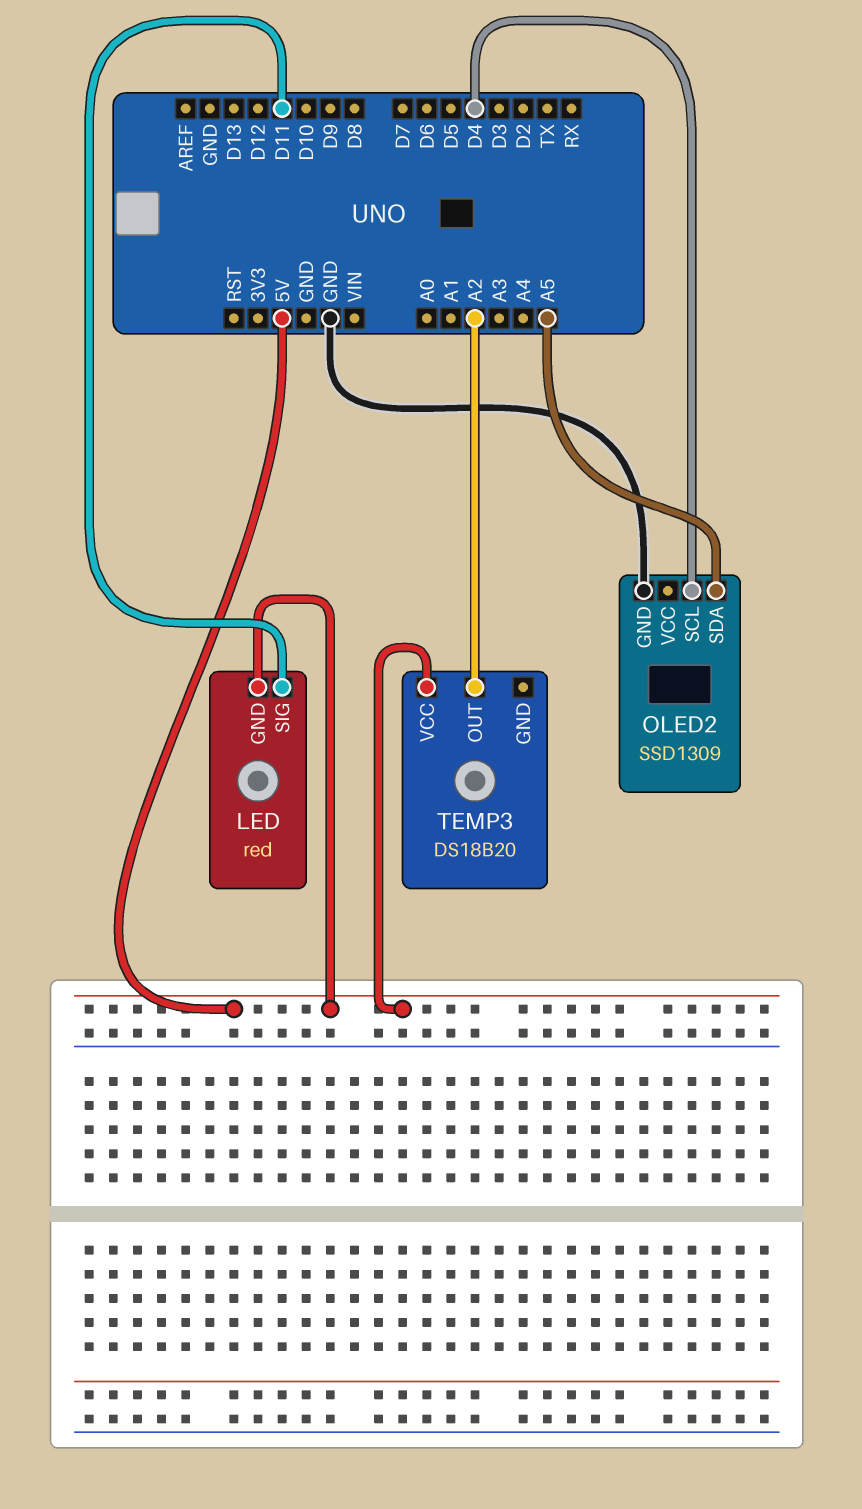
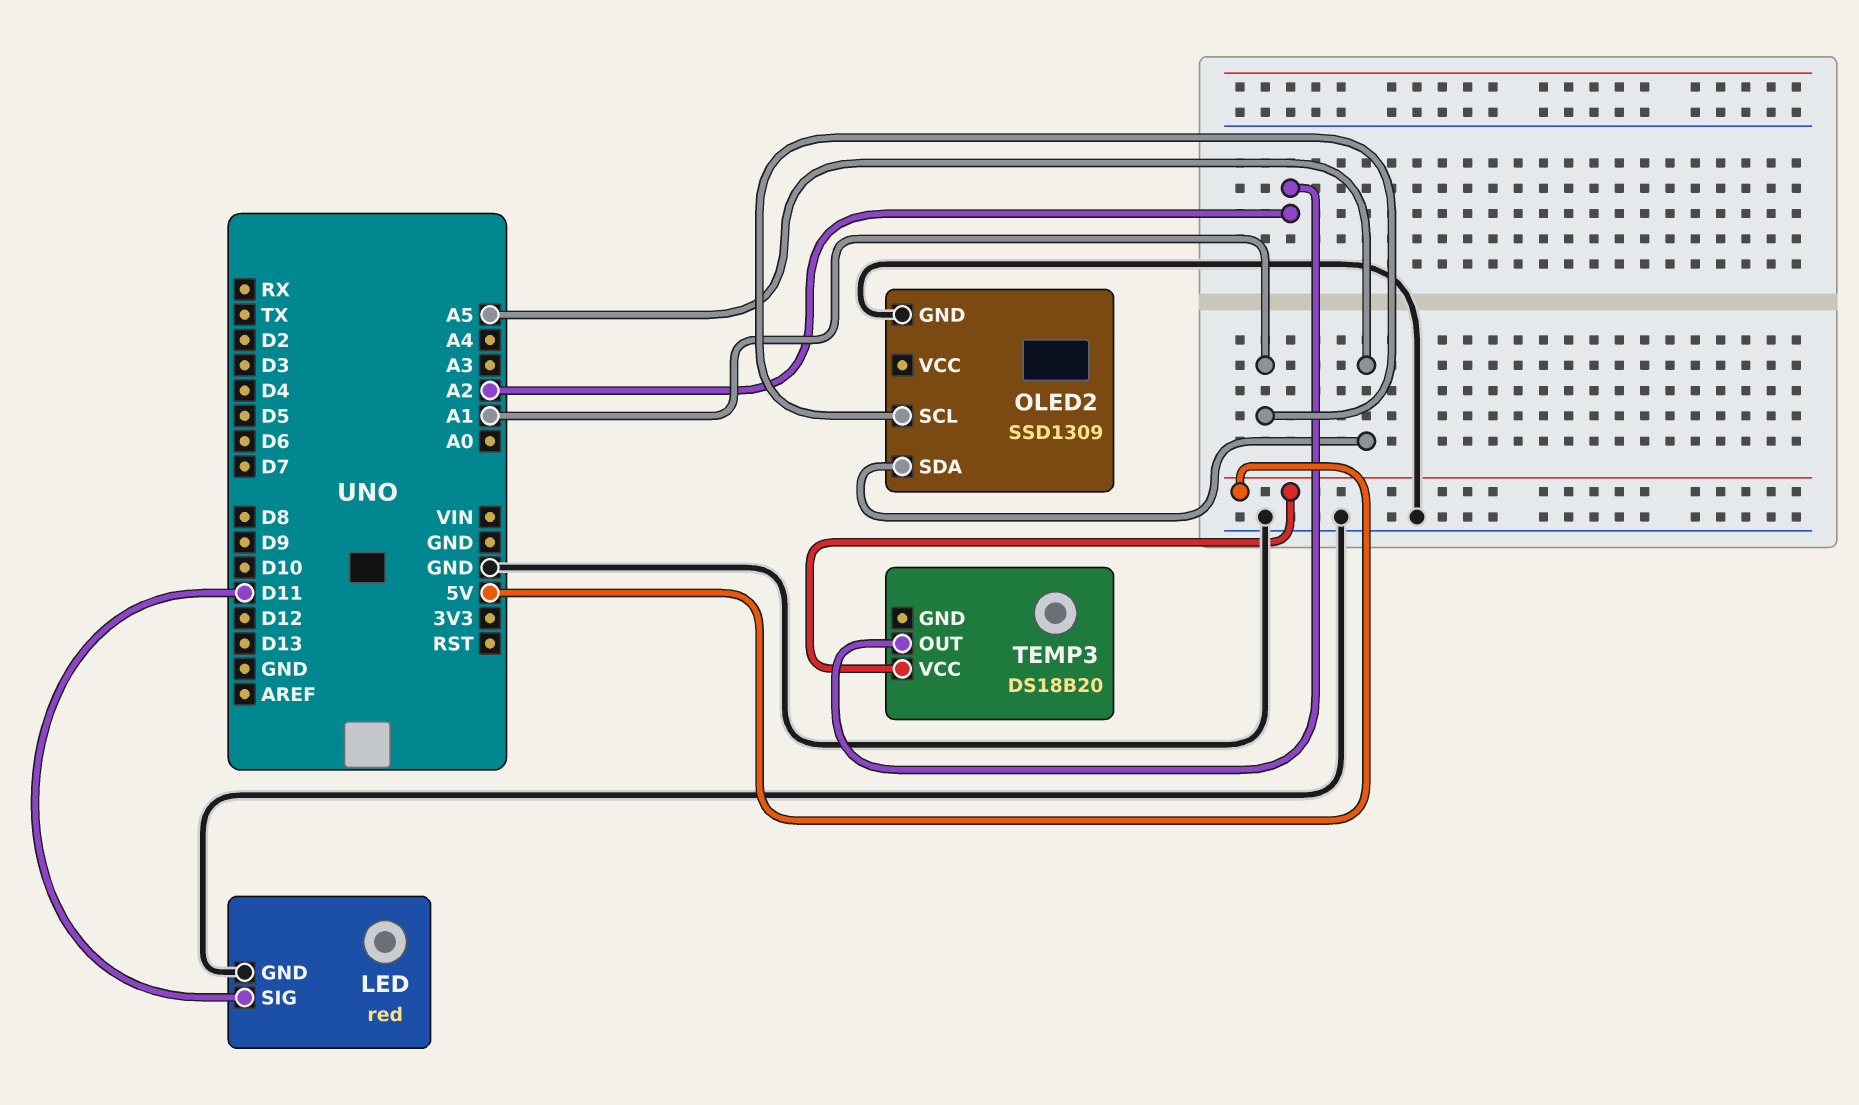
LED pin GND: 5V -> GND
OLED2 pin SCL: D4 -> A1

